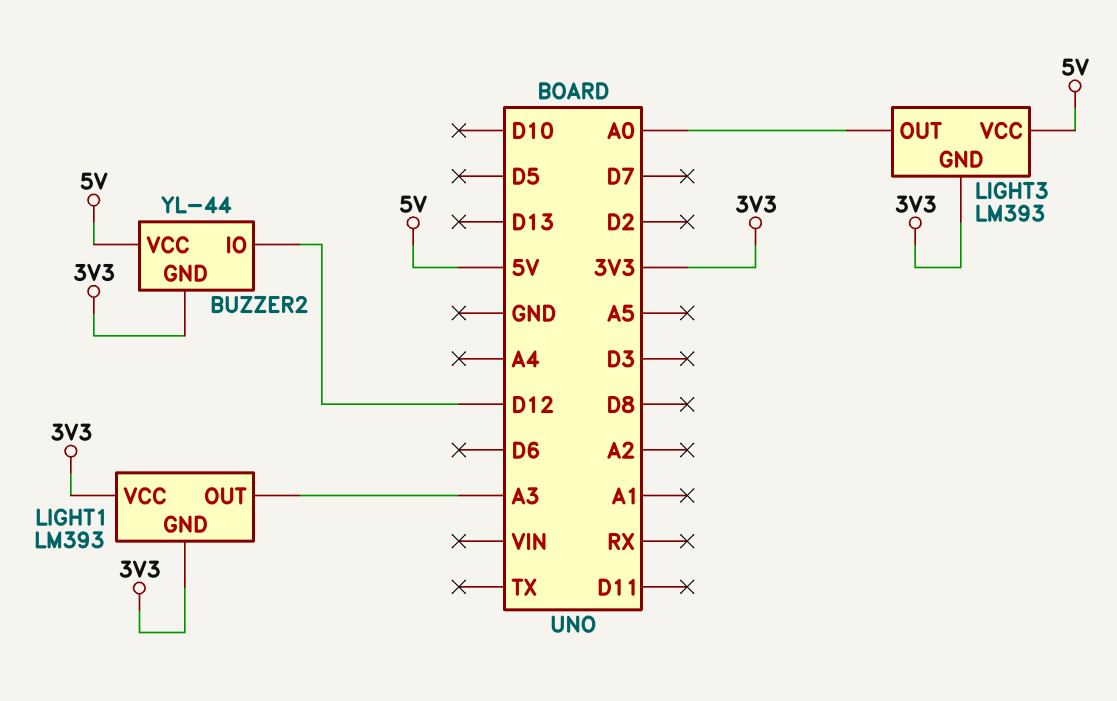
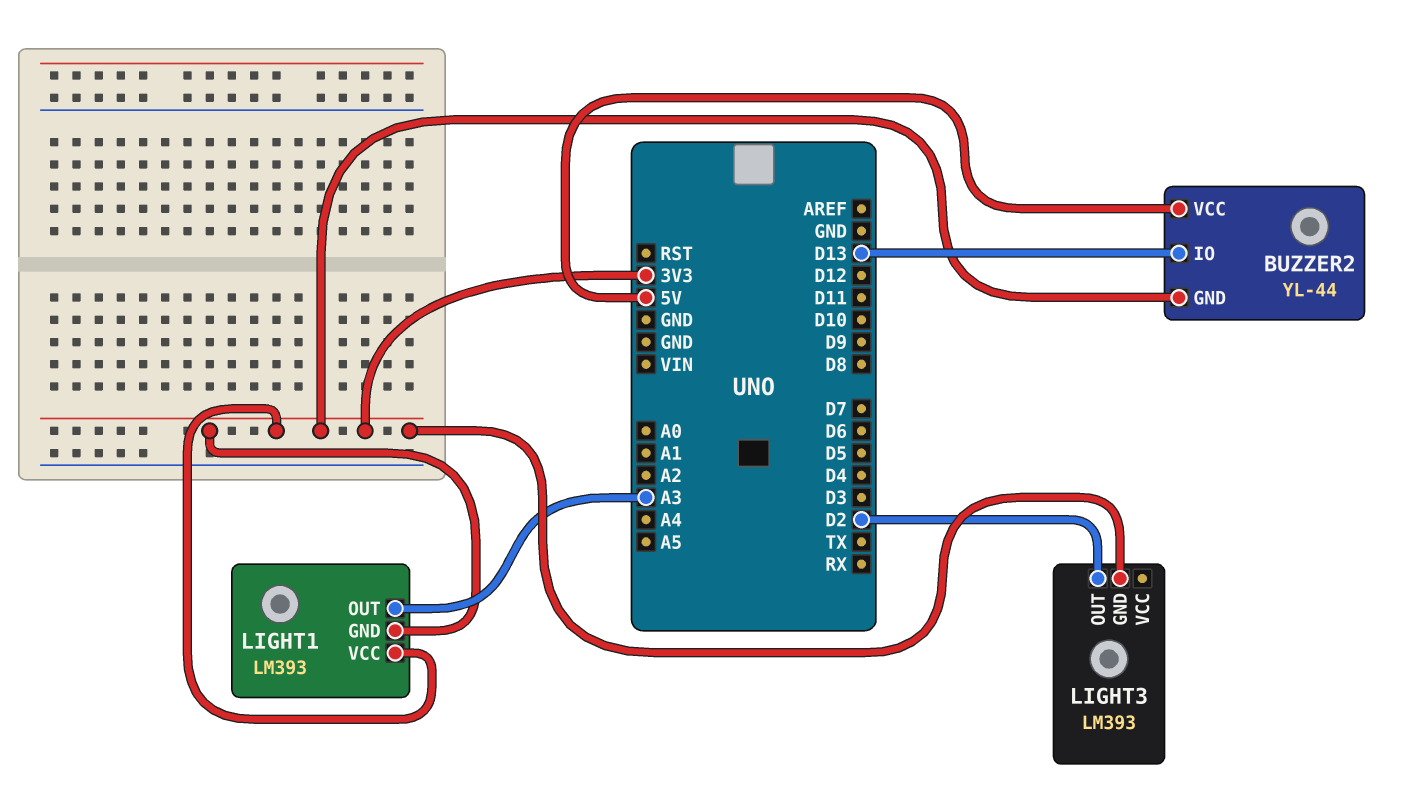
BUZZER2 pin IO: D12 -> D13
LIGHT3 pin OUT: A0 -> D2
LIGHT3 pin VCC: 5V -> none

